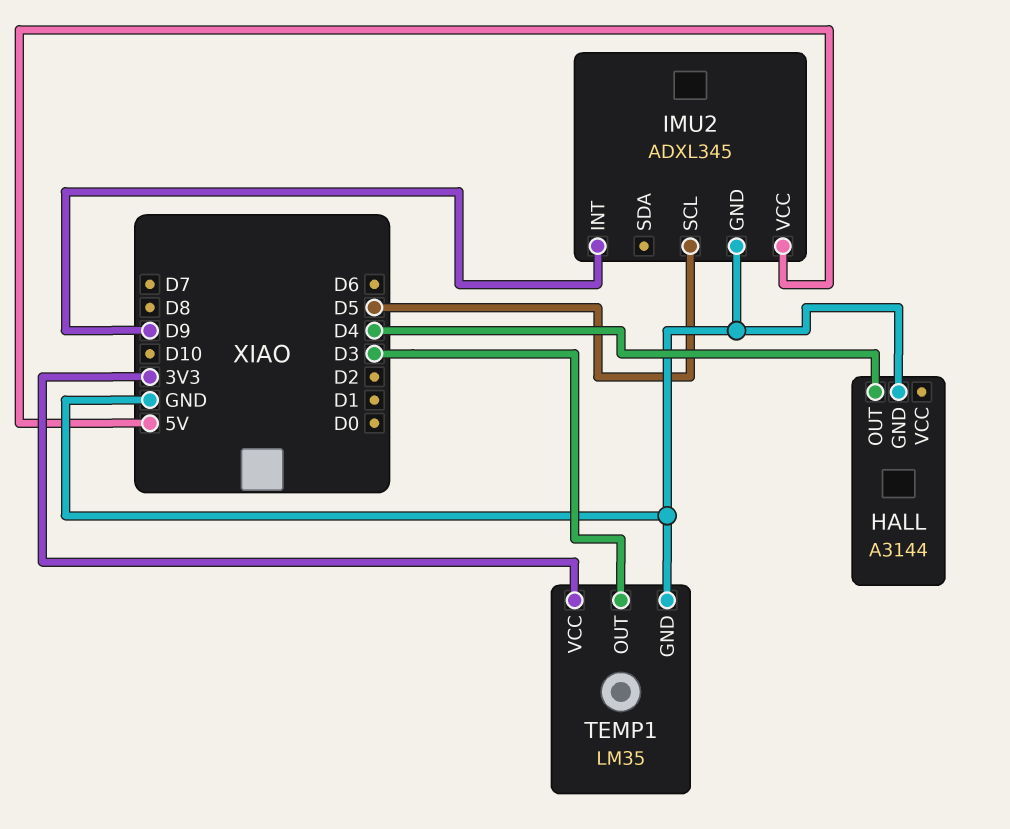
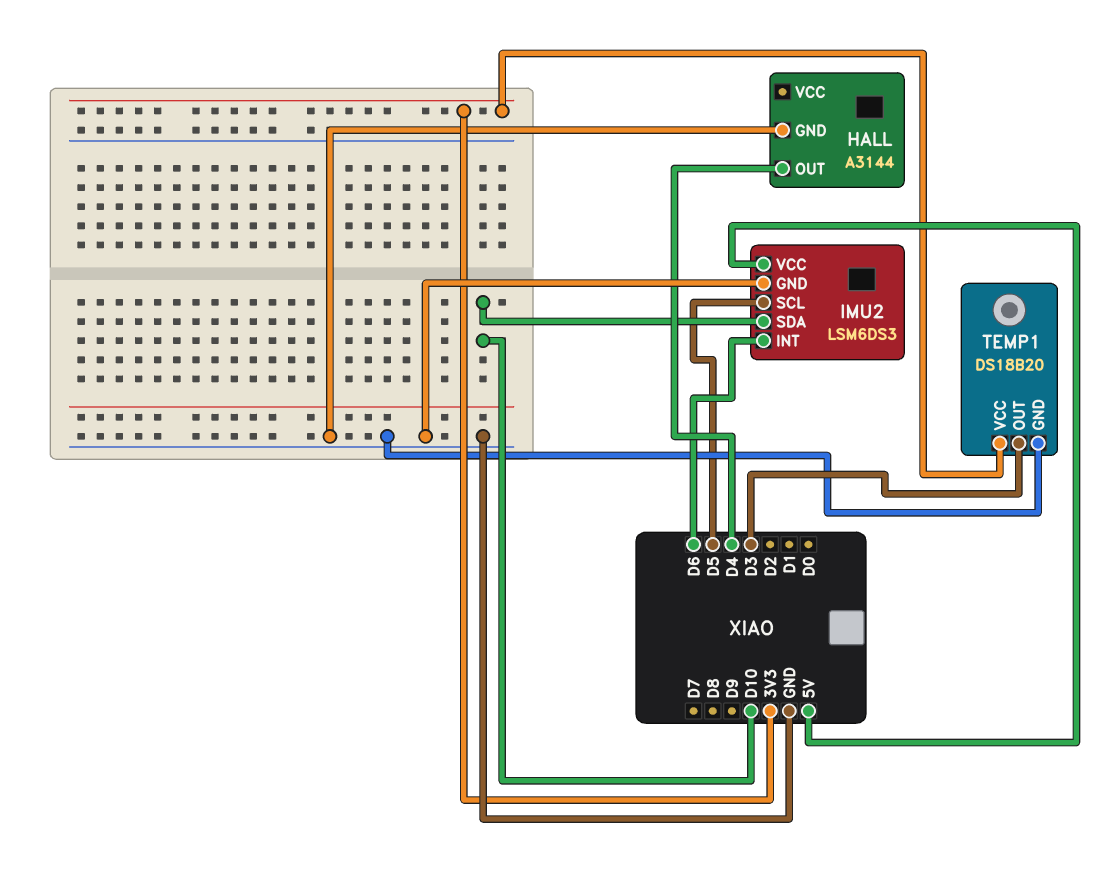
IMU2: ADXL345 -> LSM6DS3
IMU2 pin INT: D9 -> D6
IMU2 pin SDA: none -> D10
TEMP1: LM35 -> DS18B20

